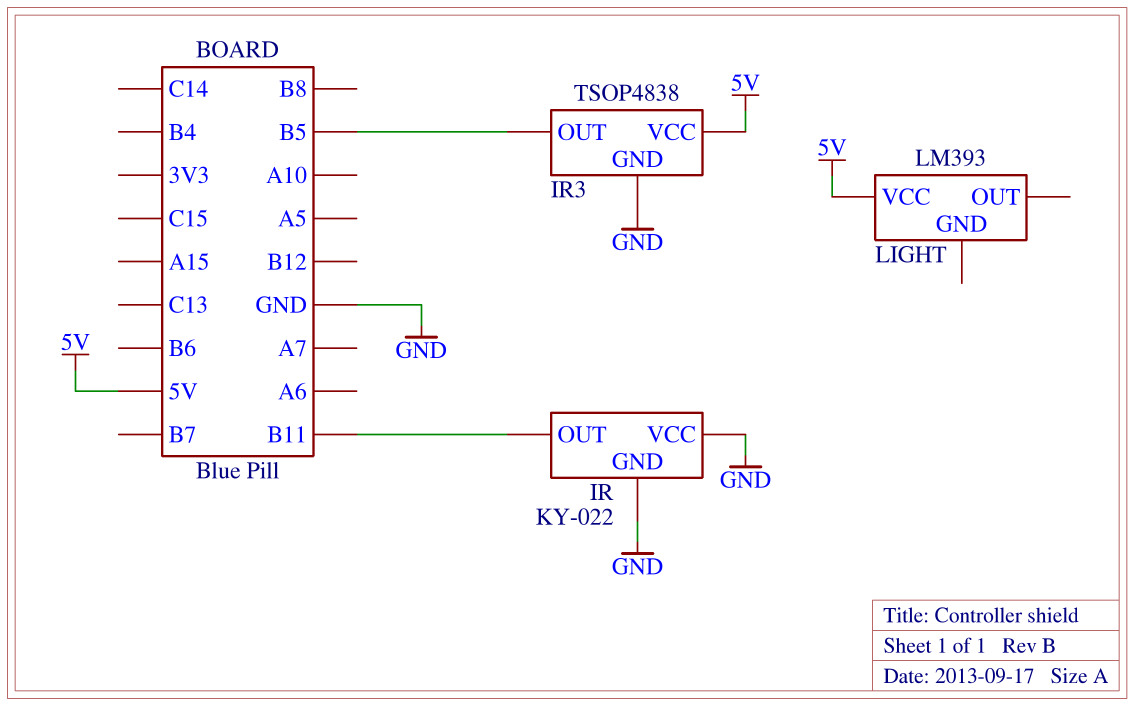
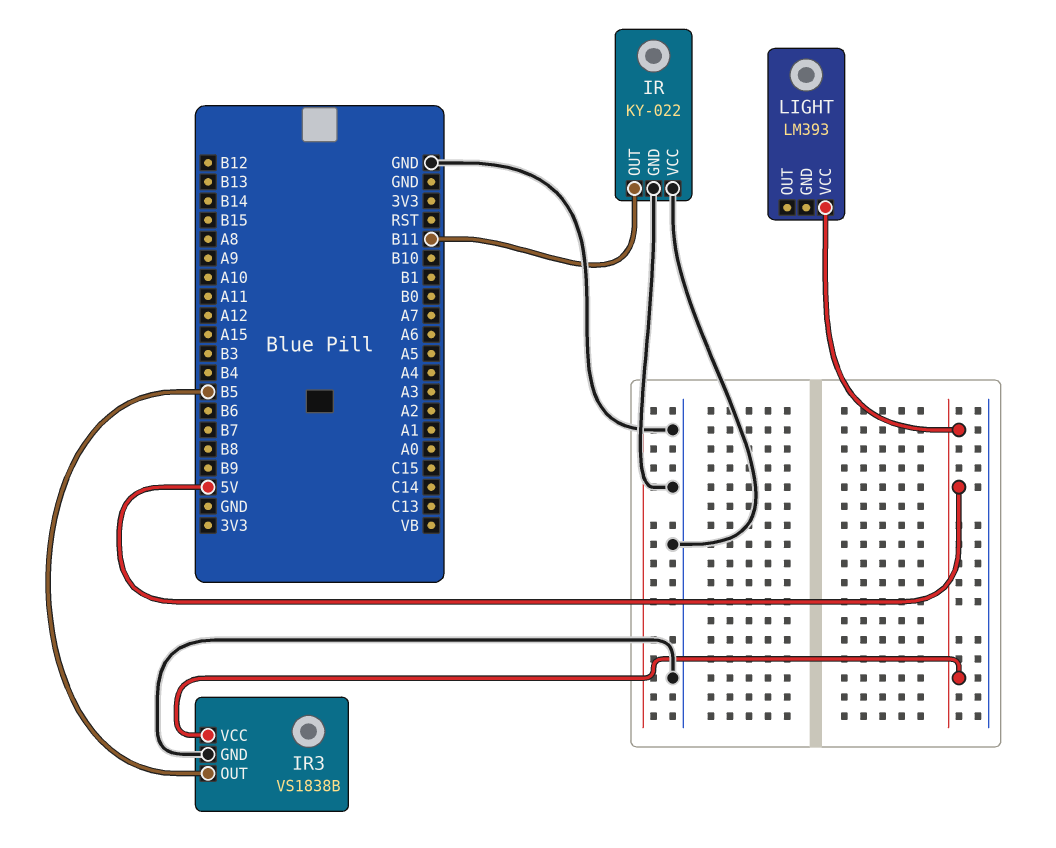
IR3: TSOP4838 -> VS1838B

